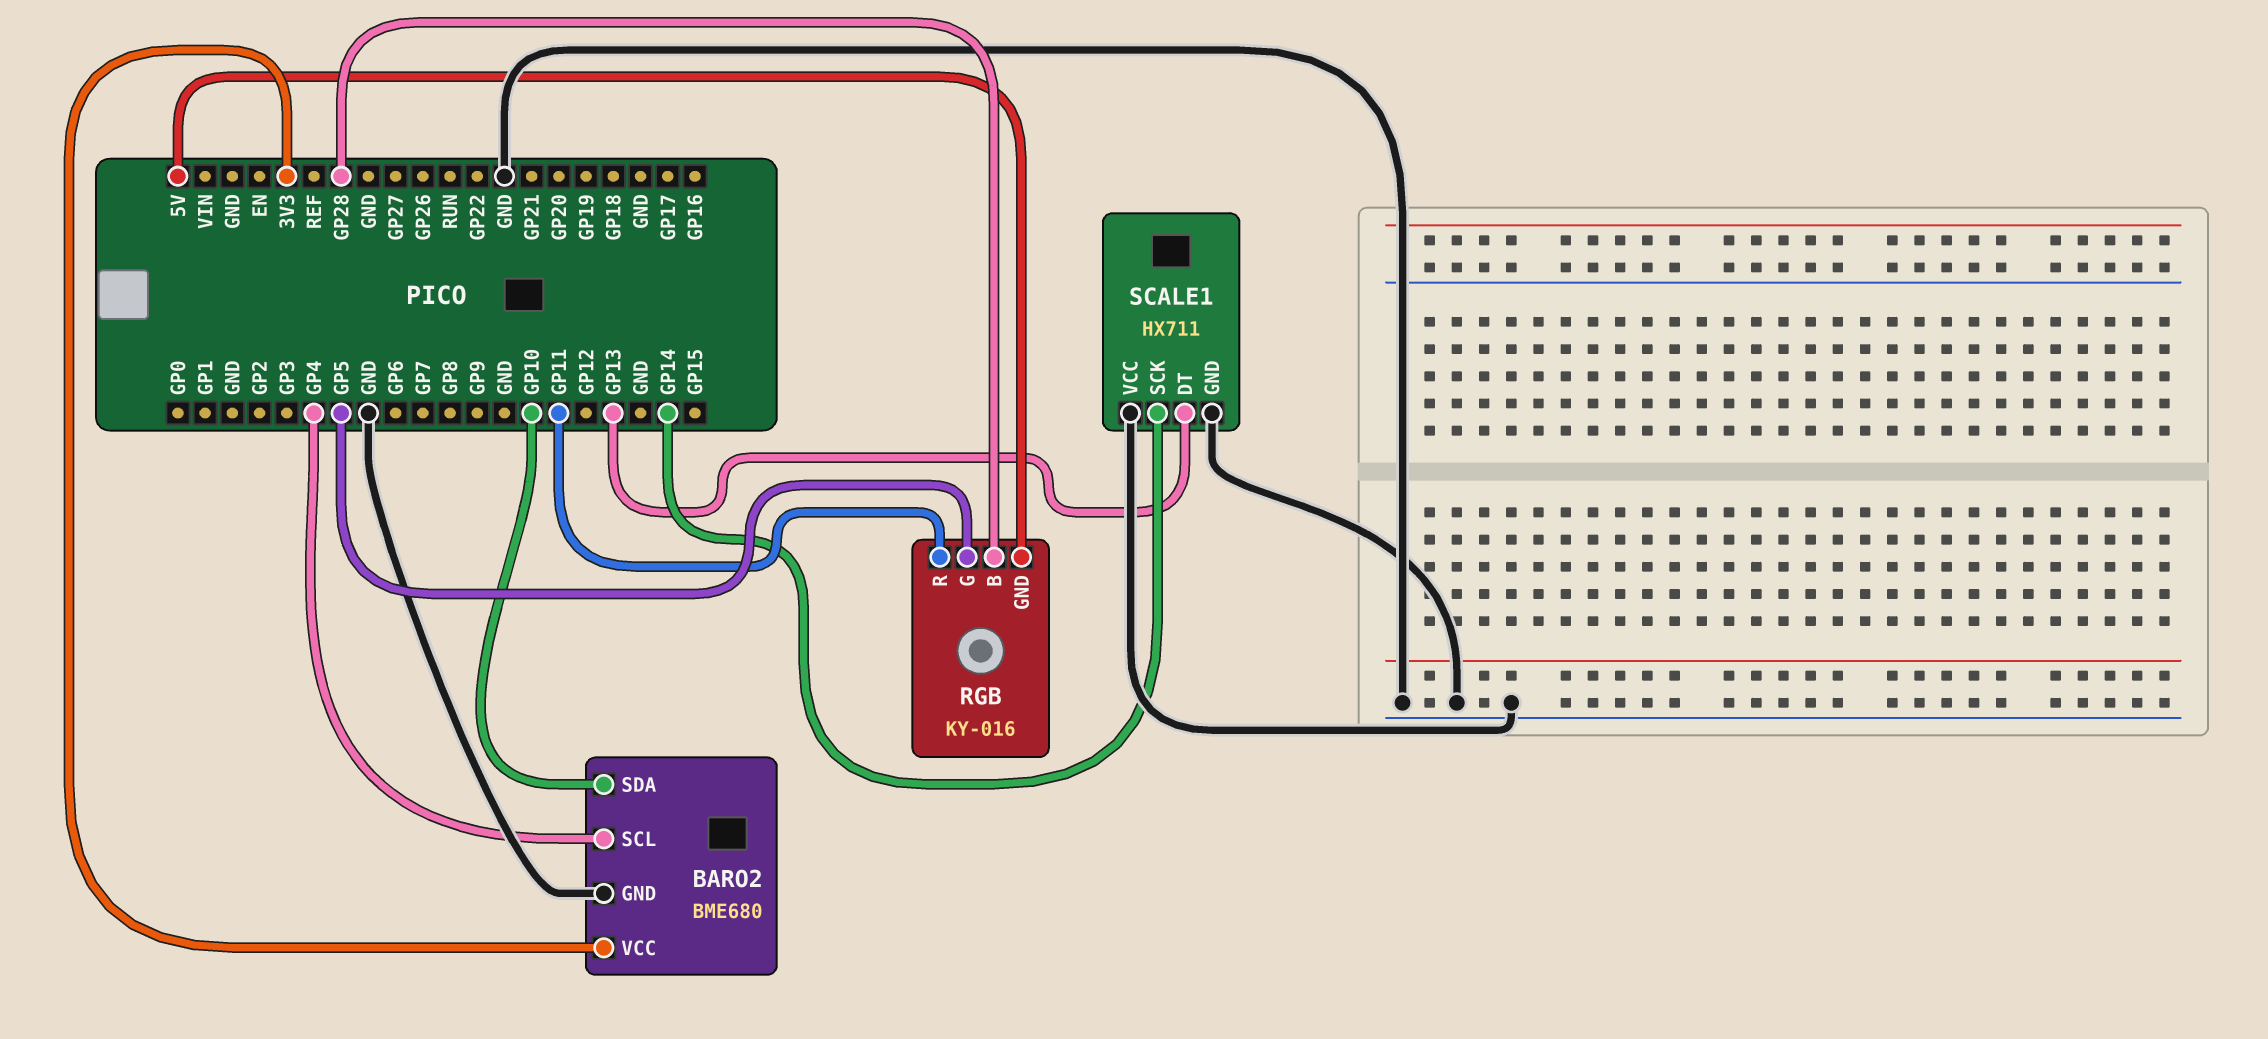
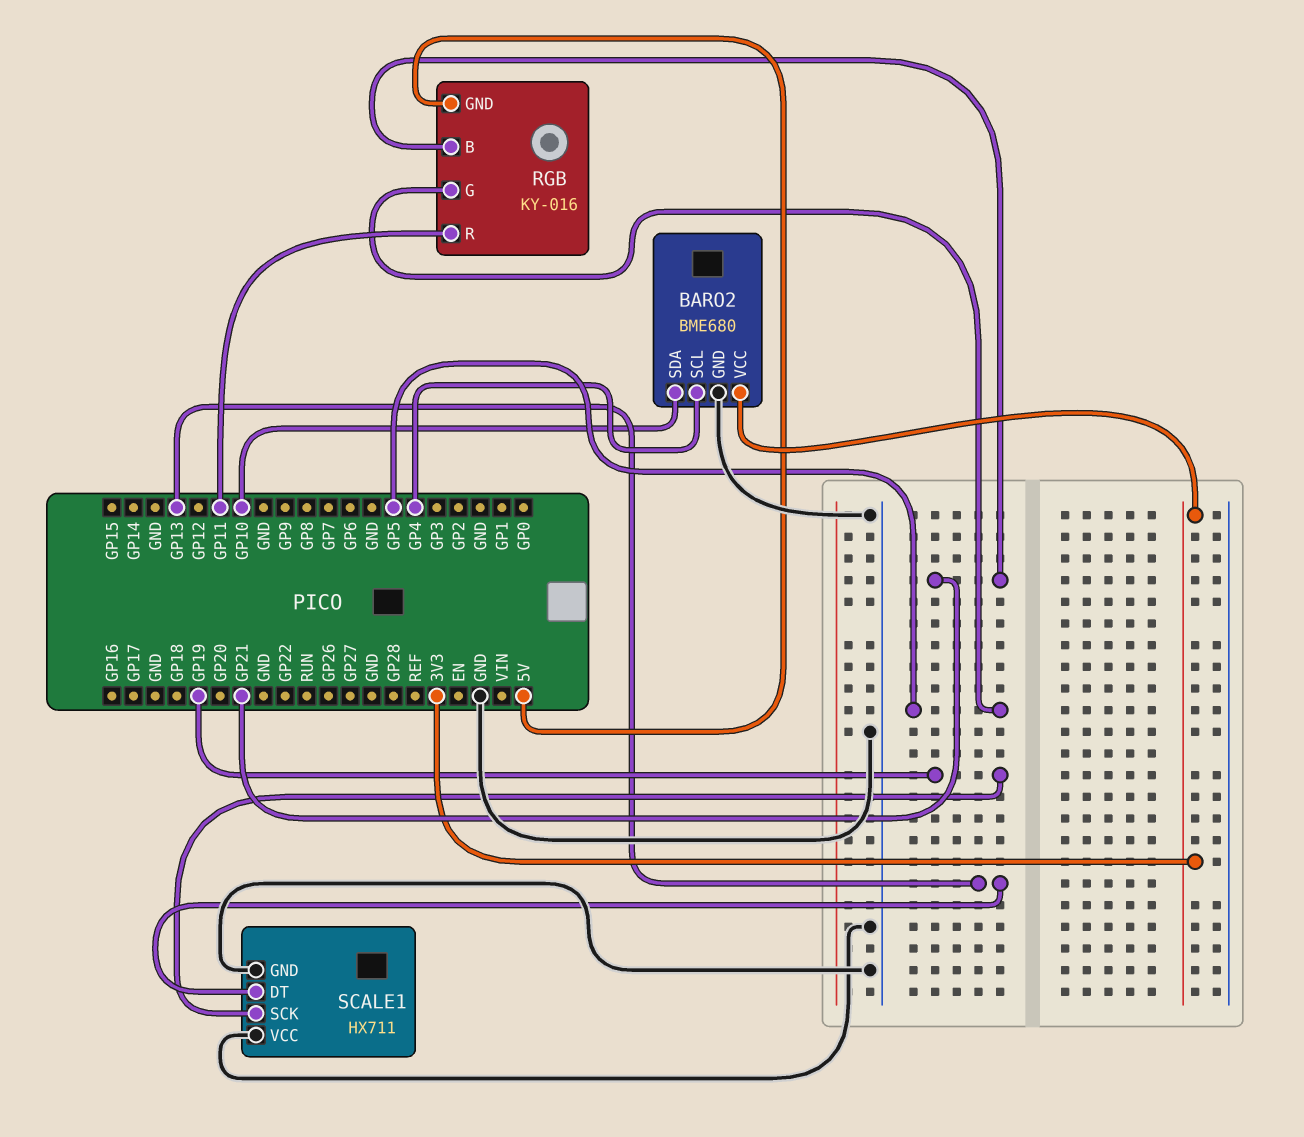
RGB pin B: GP28 -> GP21
SCALE1 pin SCK: GP14 -> GP19

